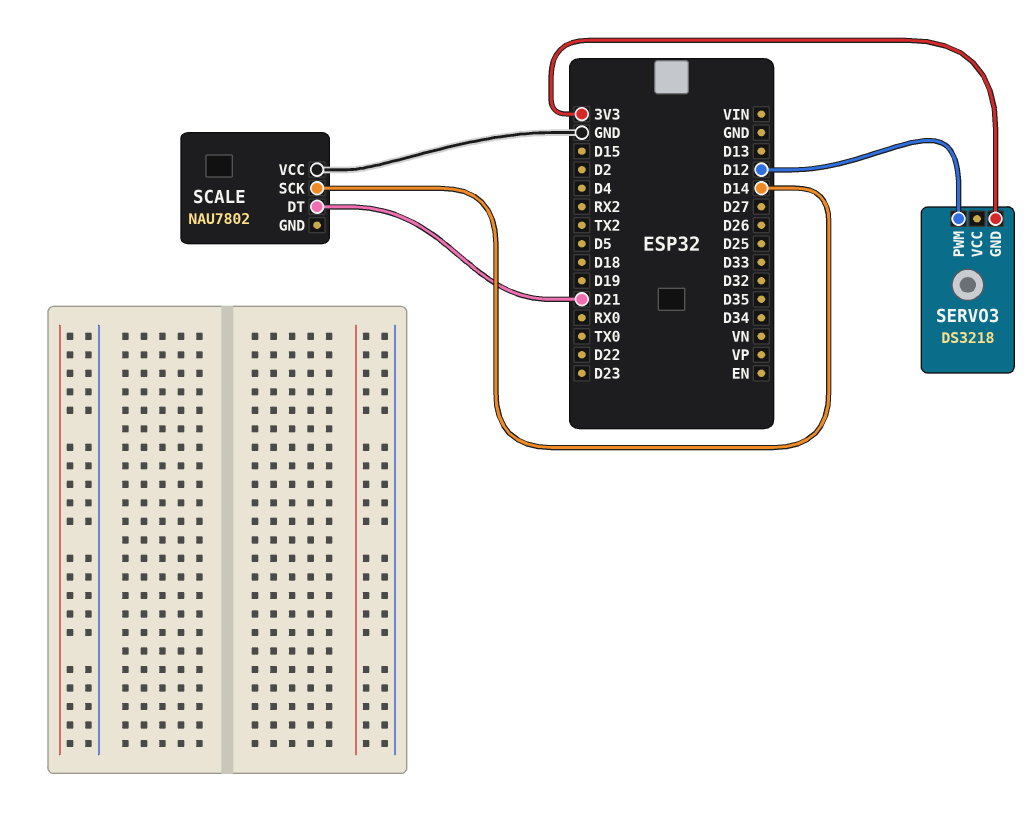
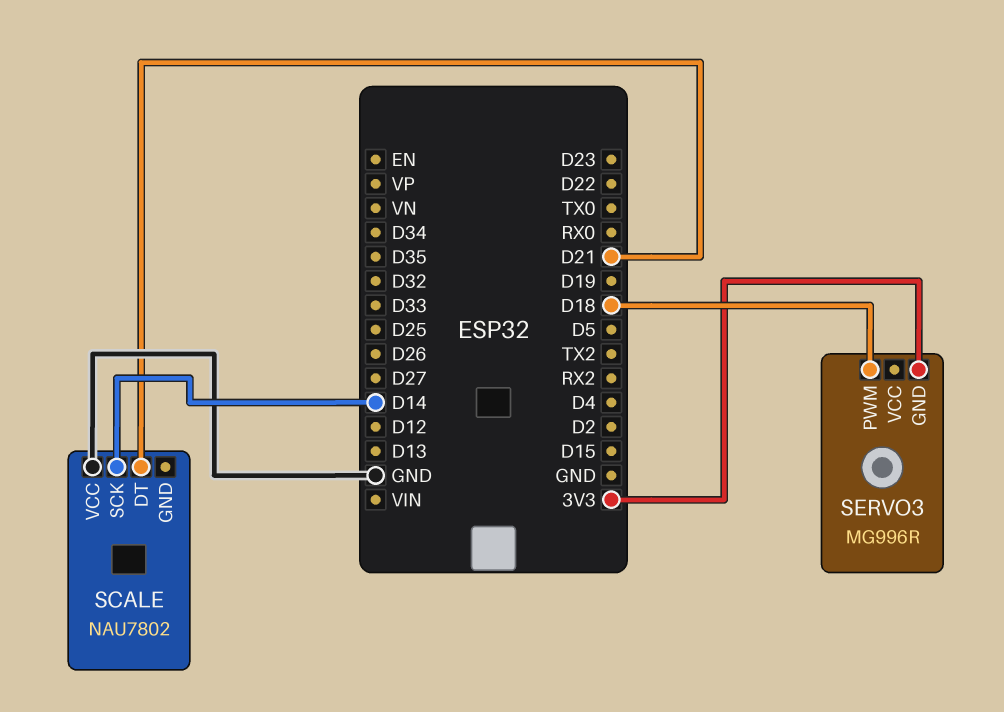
SERVO3: DS3218 -> MG996R
SERVO3 pin PWM: D12 -> D18

